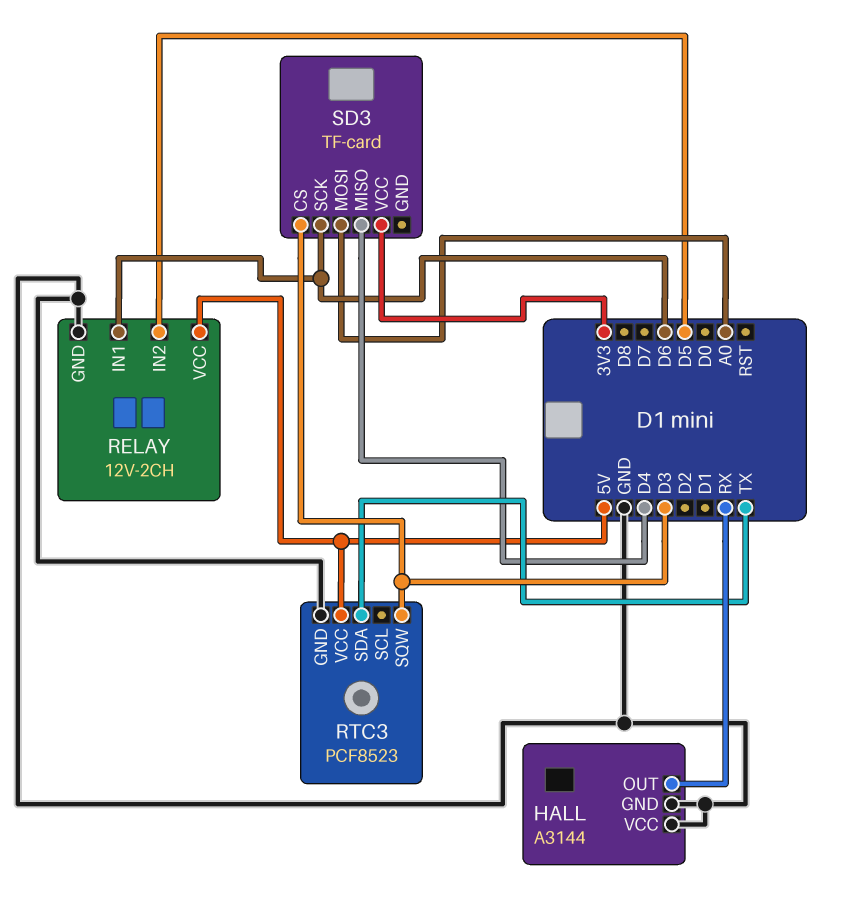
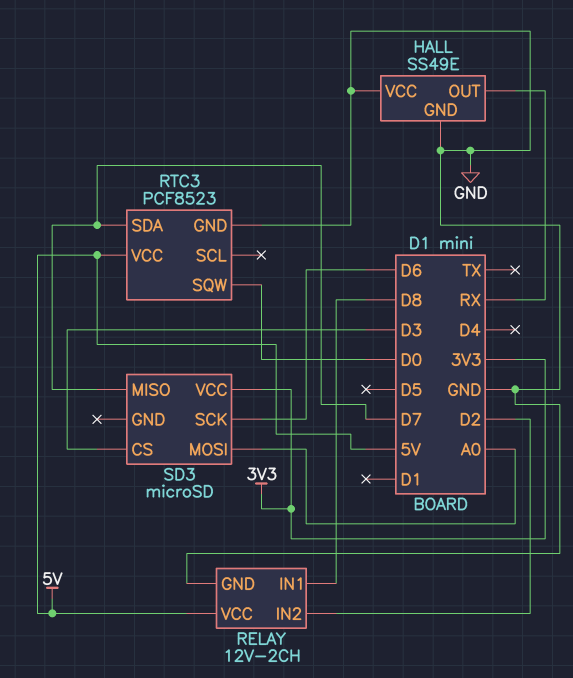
HALL: A3144 -> SS49E
RELAY pin IN1: D6 -> D8
RELAY pin IN2: D5 -> D2
RTC3 pin SDA: TX -> D7
RTC3 pin SQW: D3 -> D0
SD3: TF-card -> microSD
SD3 pin MISO: D4 -> D7

